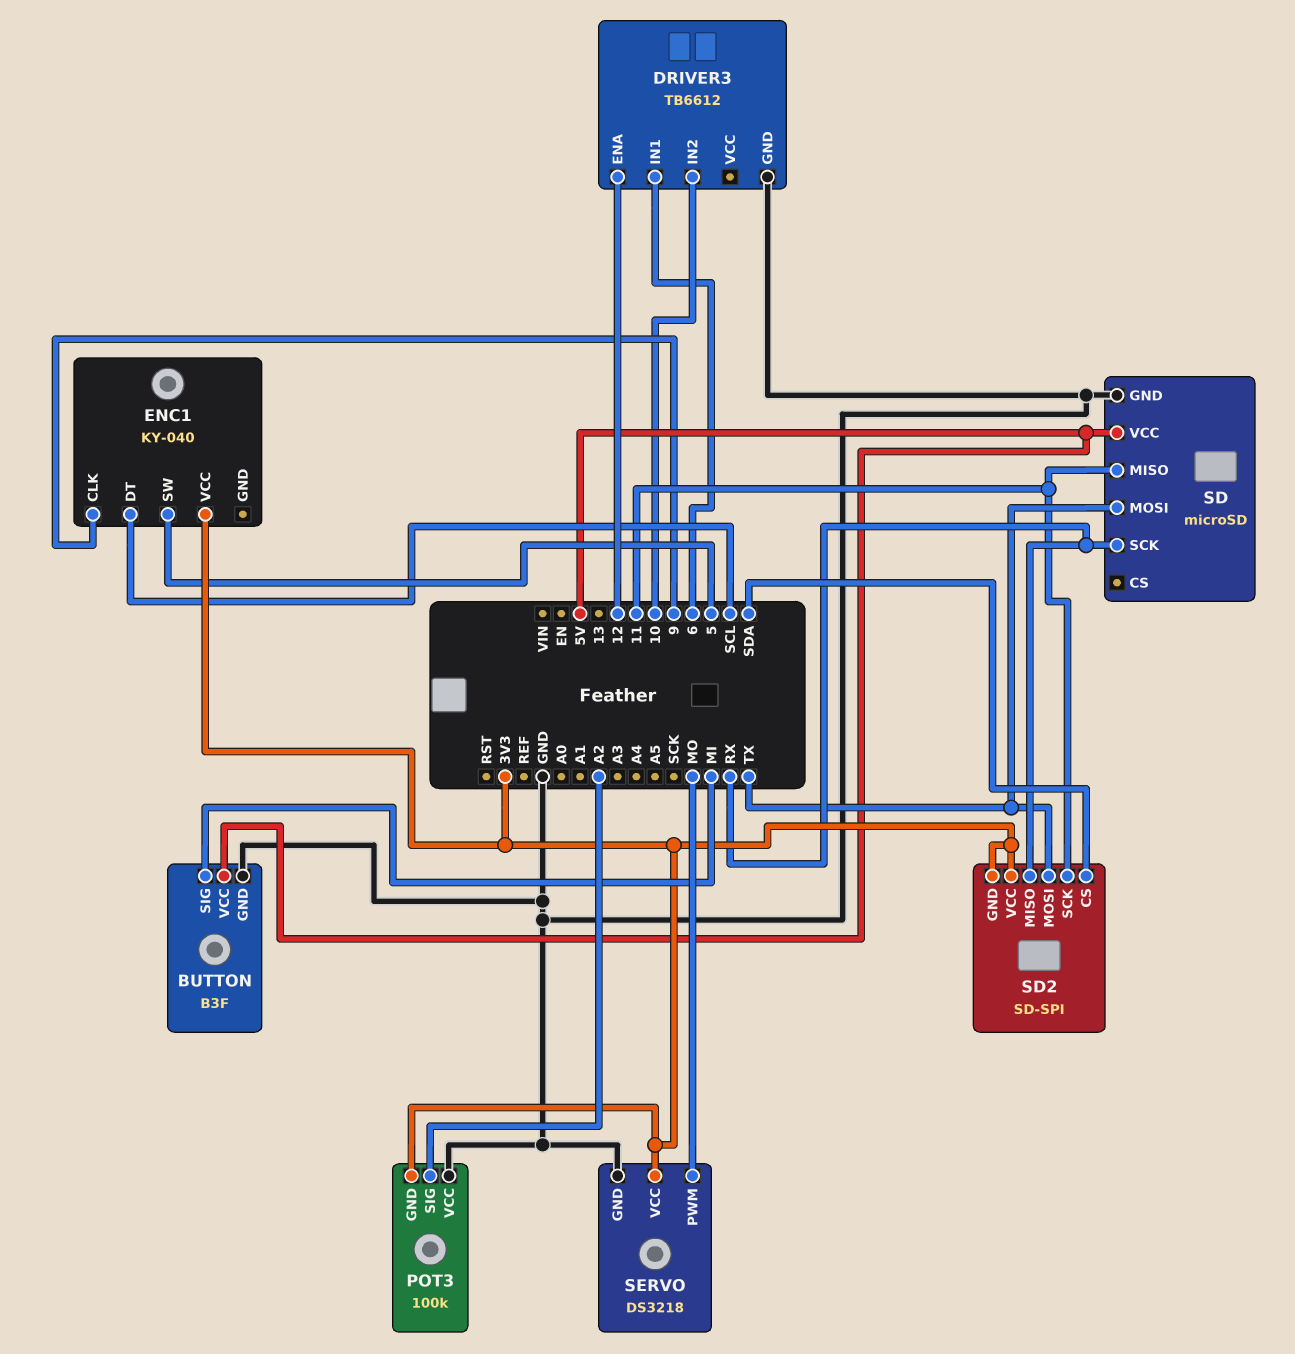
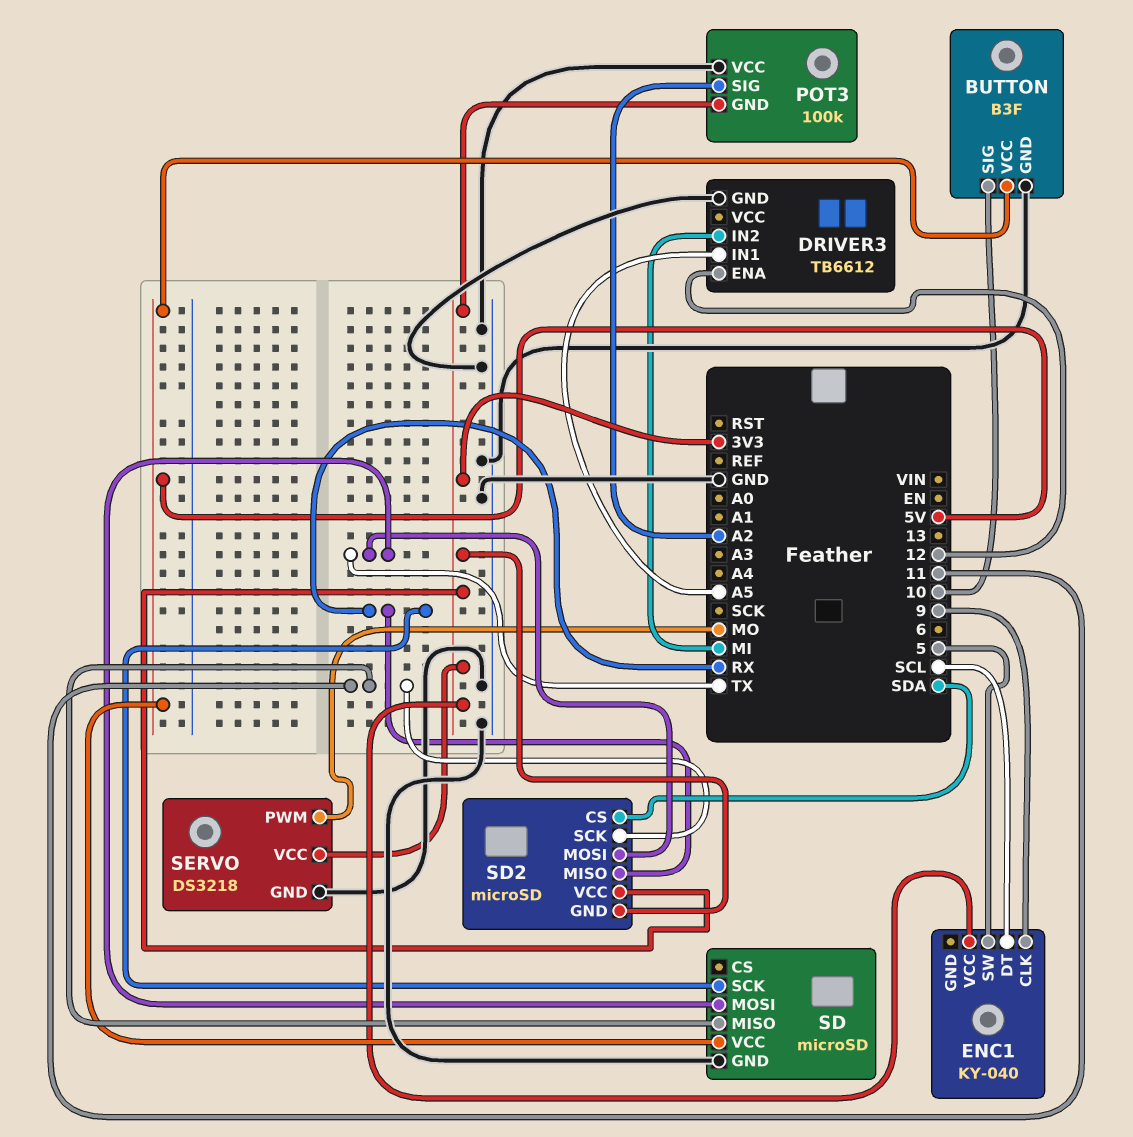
BUTTON pin SIG: MI -> 10
DRIVER3 pin IN1: 6 -> A5
DRIVER3 pin IN2: 10 -> MI
SD2: SD-SPI -> microSD

